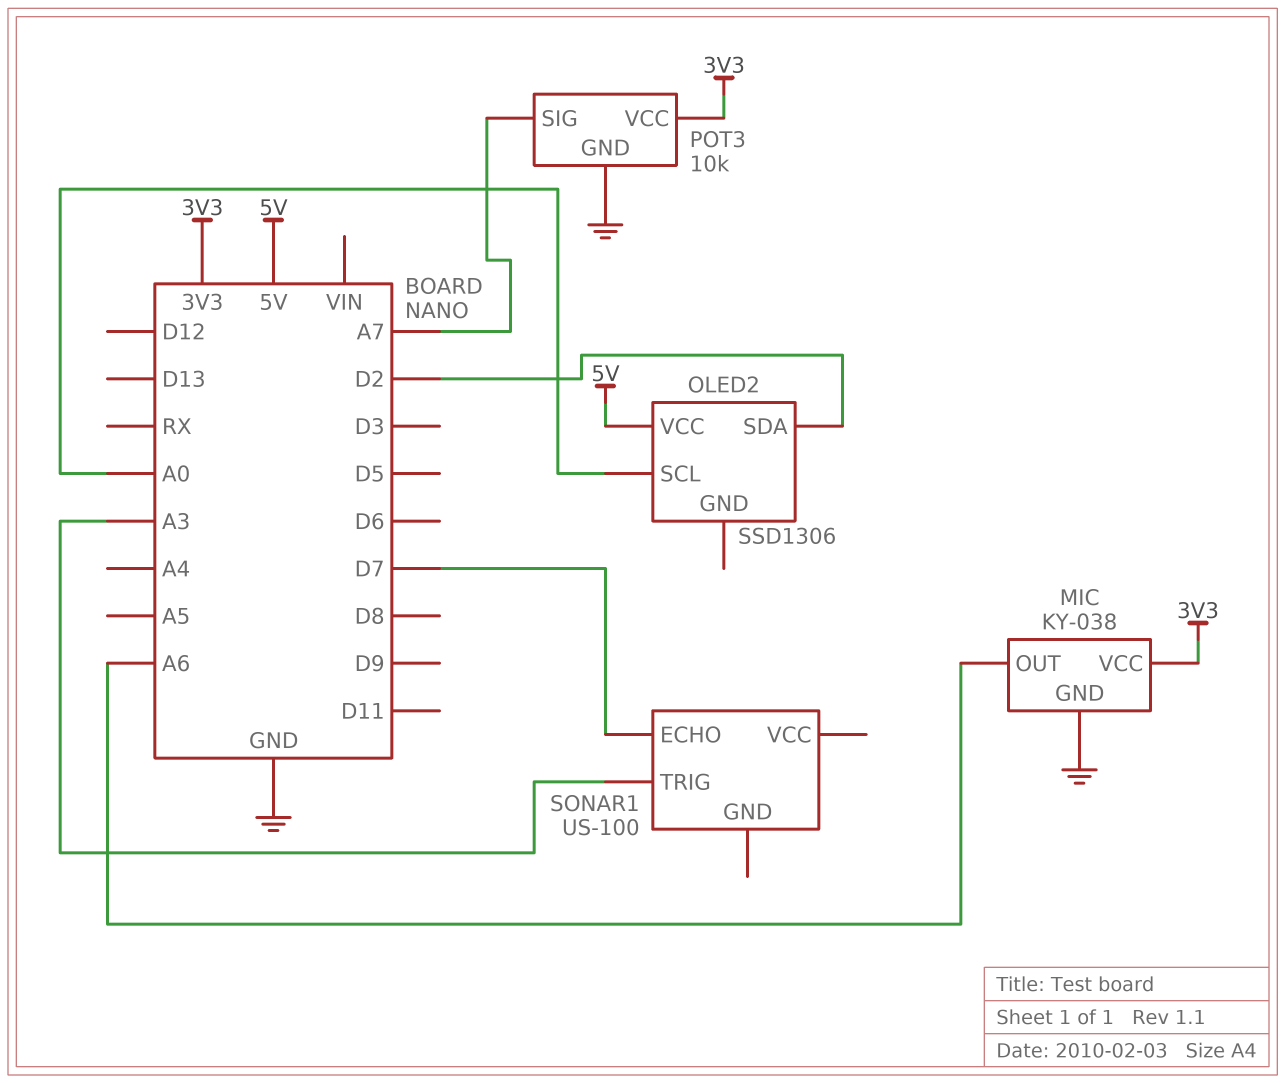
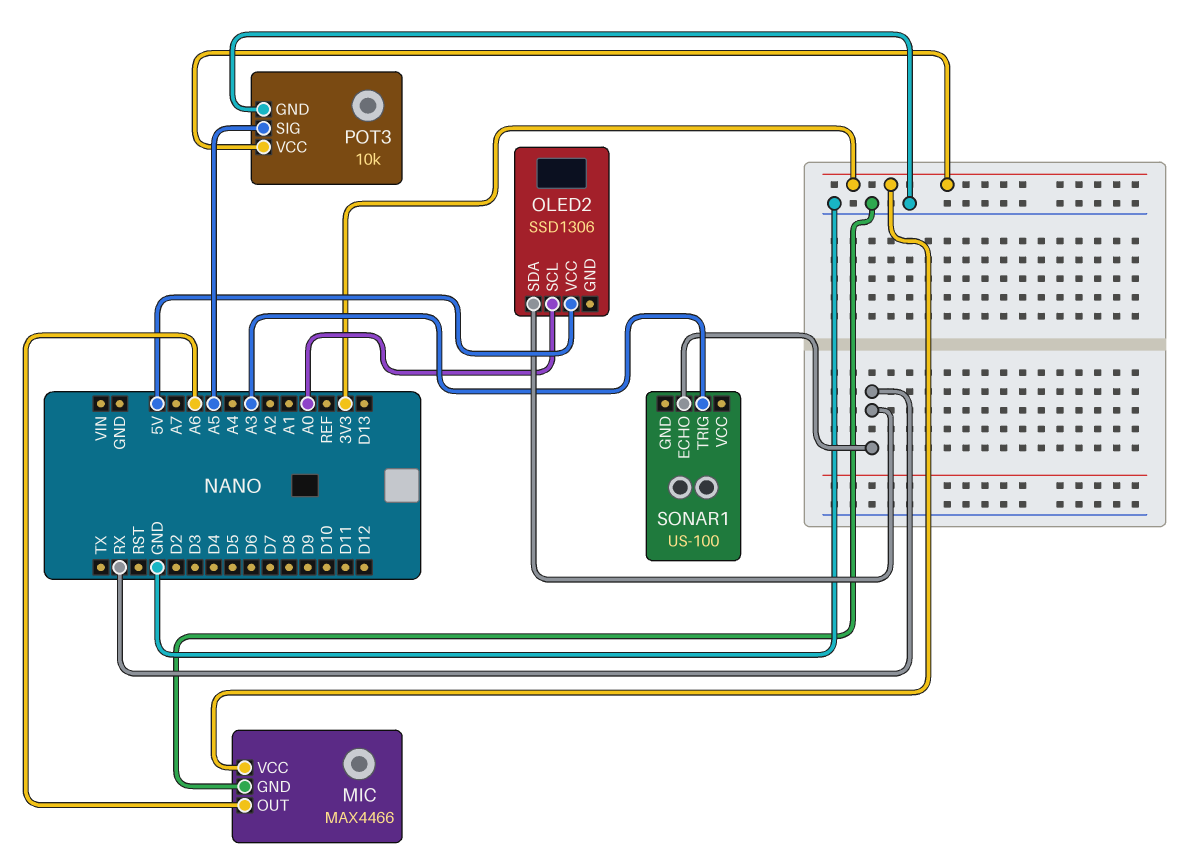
MIC: KY-038 -> MAX4466
OLED2 pin SDA: D2 -> RX
POT3 pin SIG: A7 -> A5
SONAR1 pin ECHO: D7 -> RX

